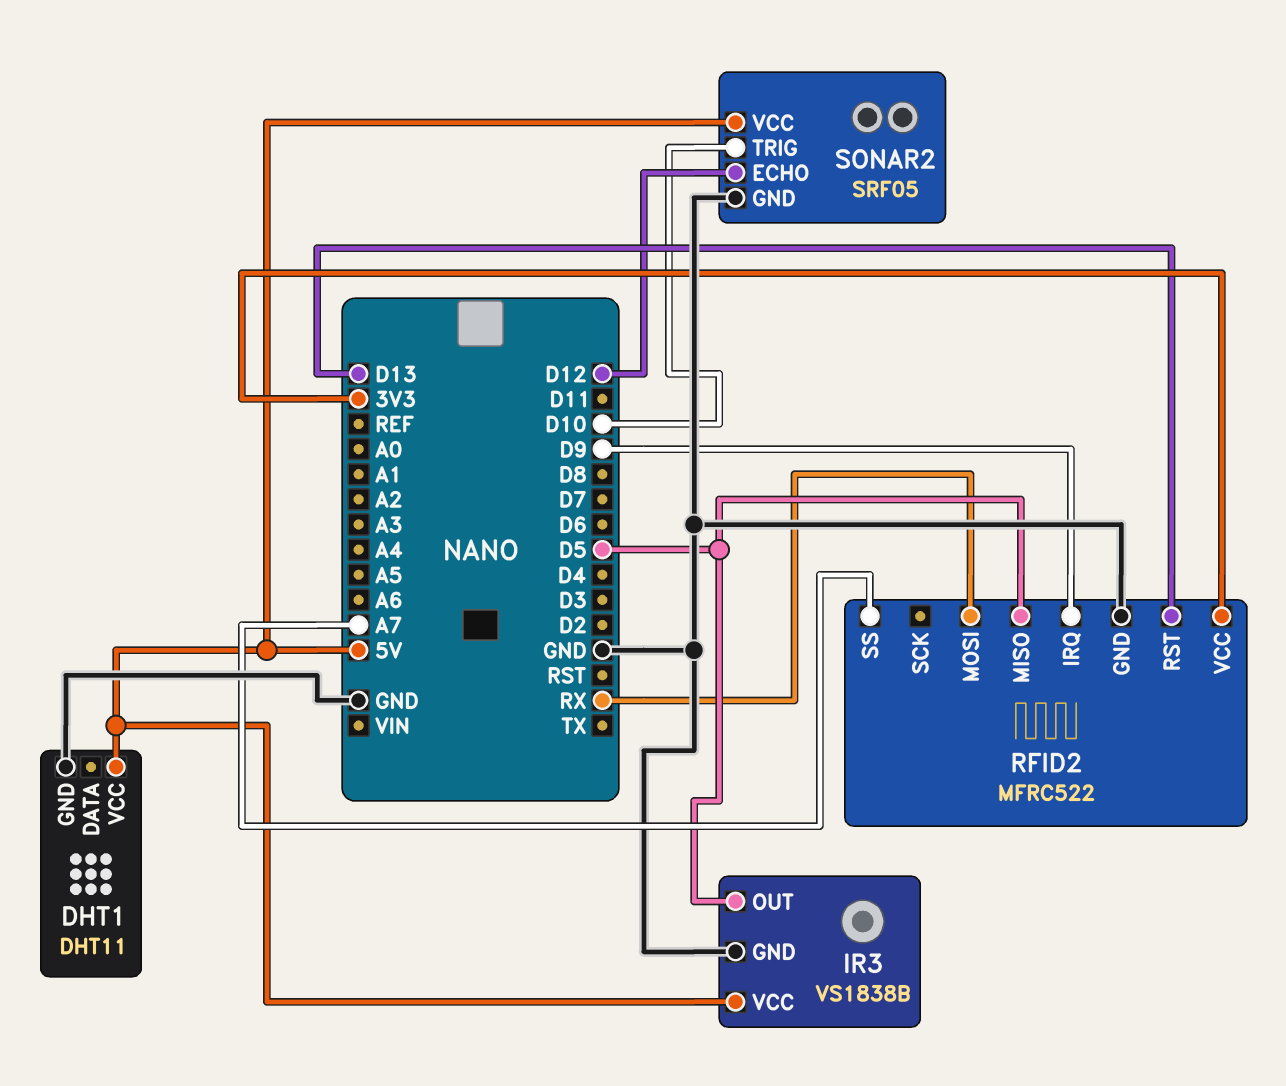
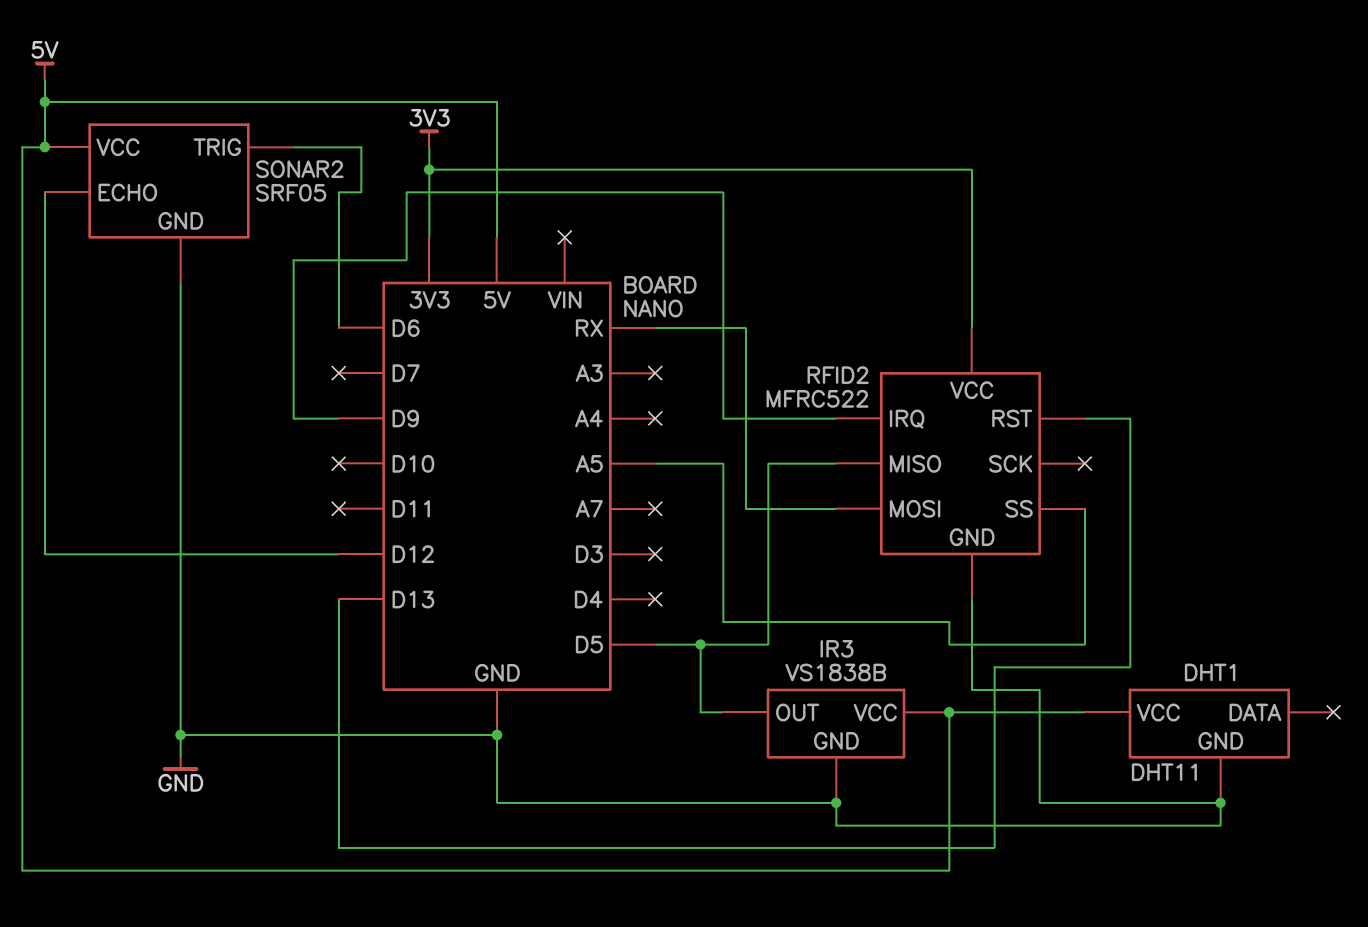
RFID2 pin SS: A7 -> A5
SONAR2 pin TRIG: D10 -> D6

